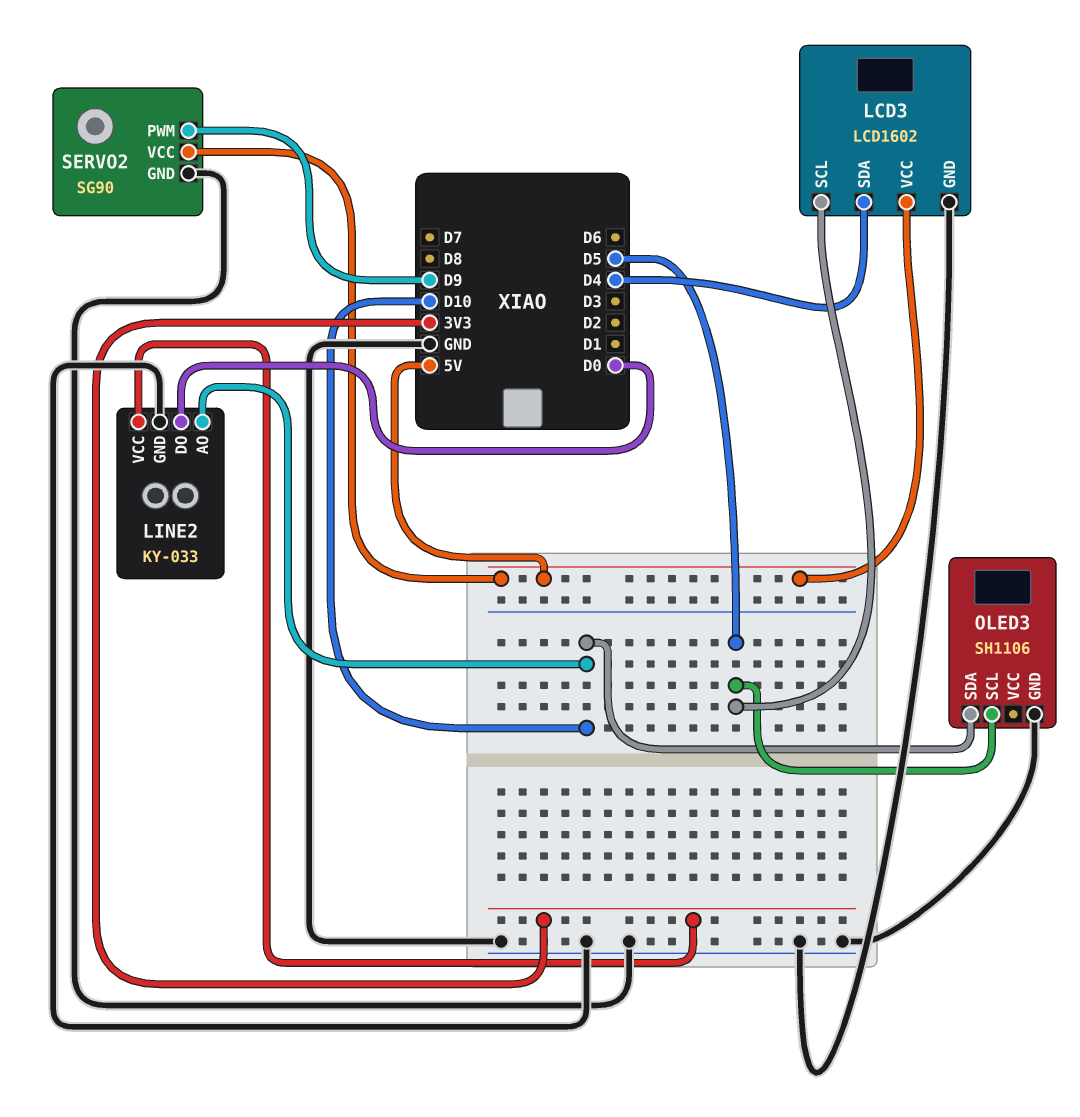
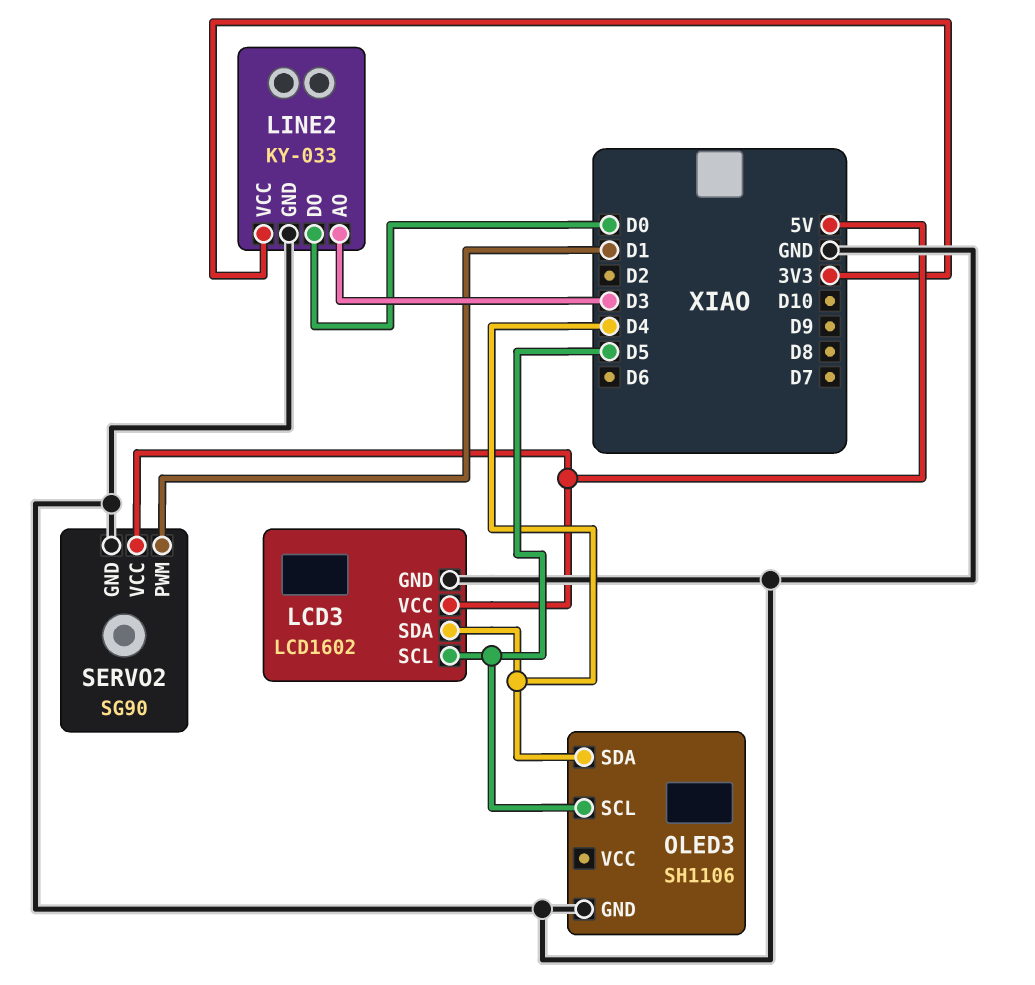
LINE2 pin AO: D10 -> D3
OLED3 pin SDA: D10 -> D4
SERVO2 pin PWM: D9 -> D1

